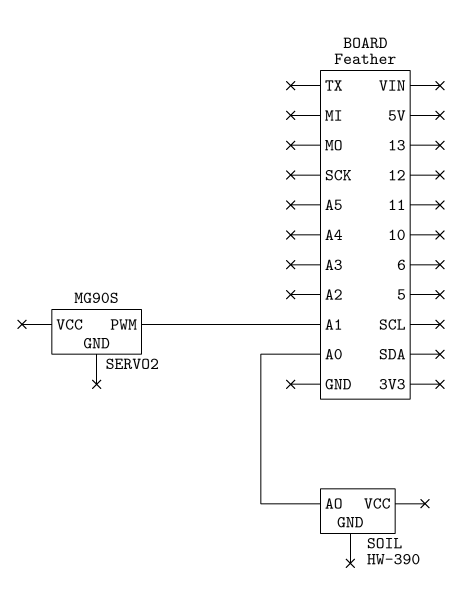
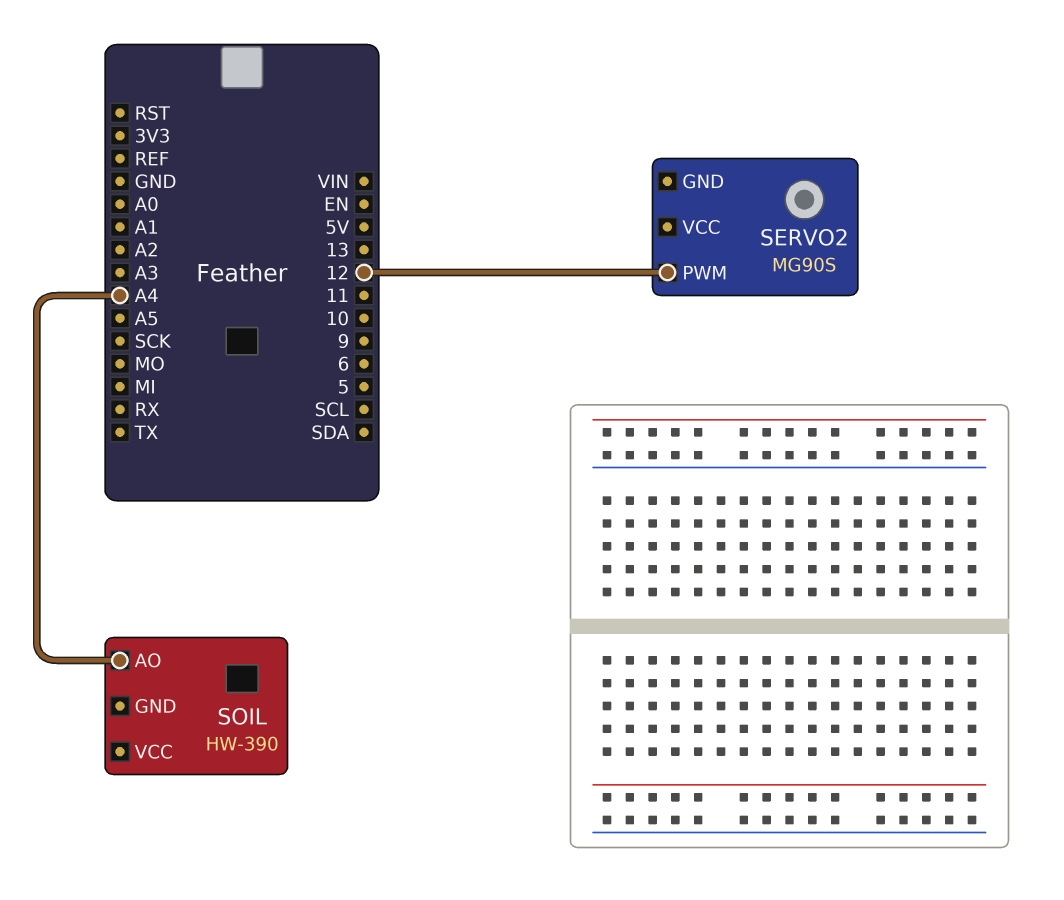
SERVO2 pin PWM: A1 -> 12
SOIL pin AO: A0 -> A4

